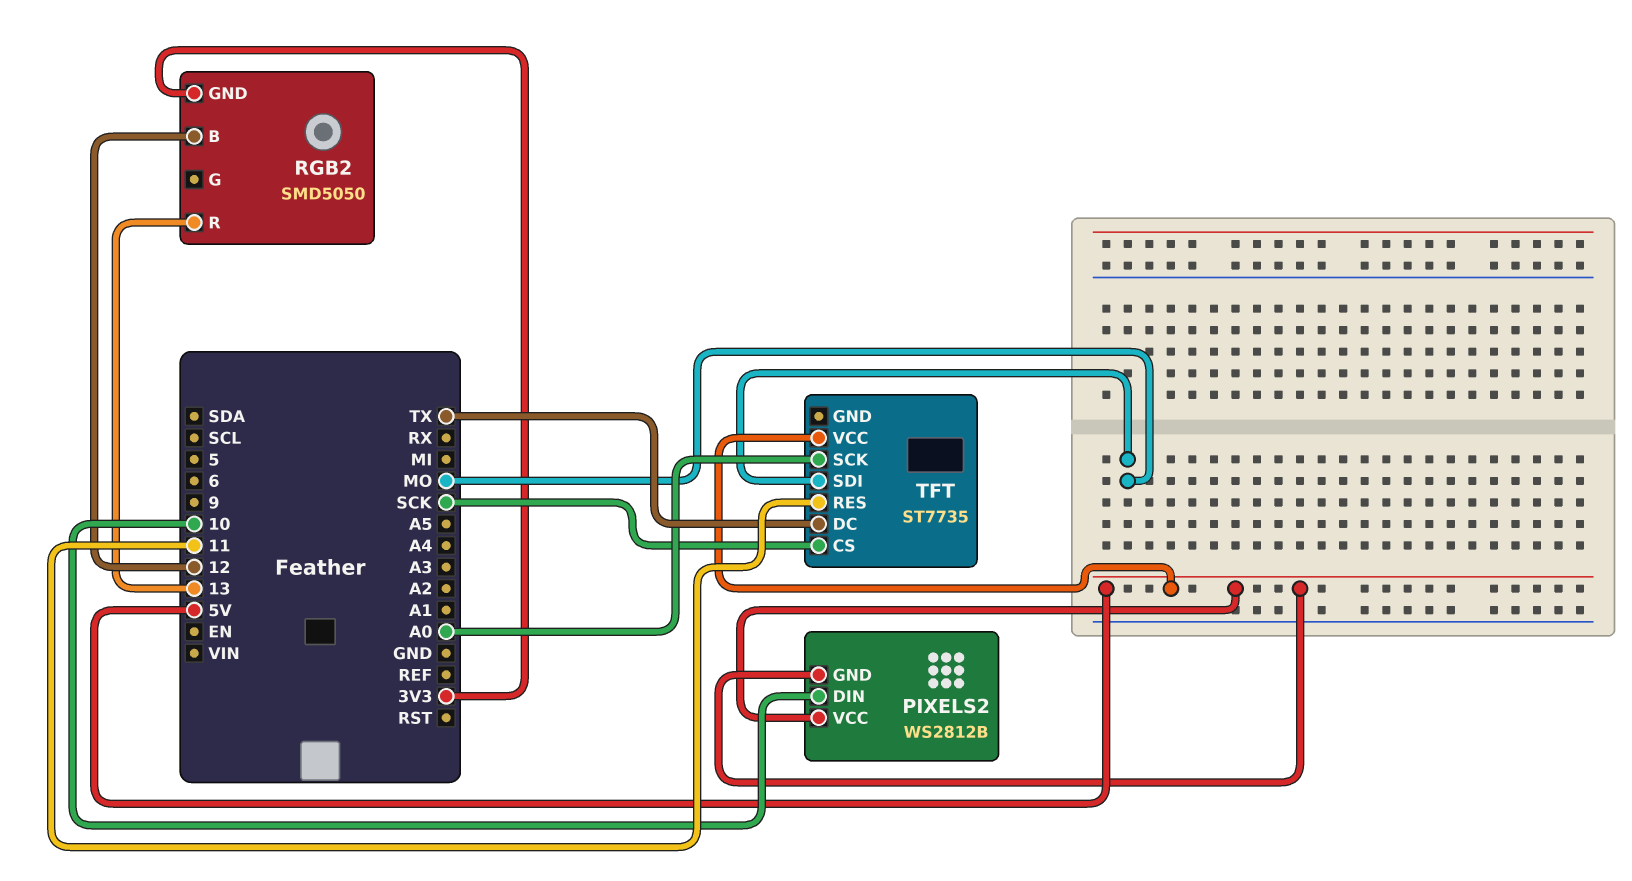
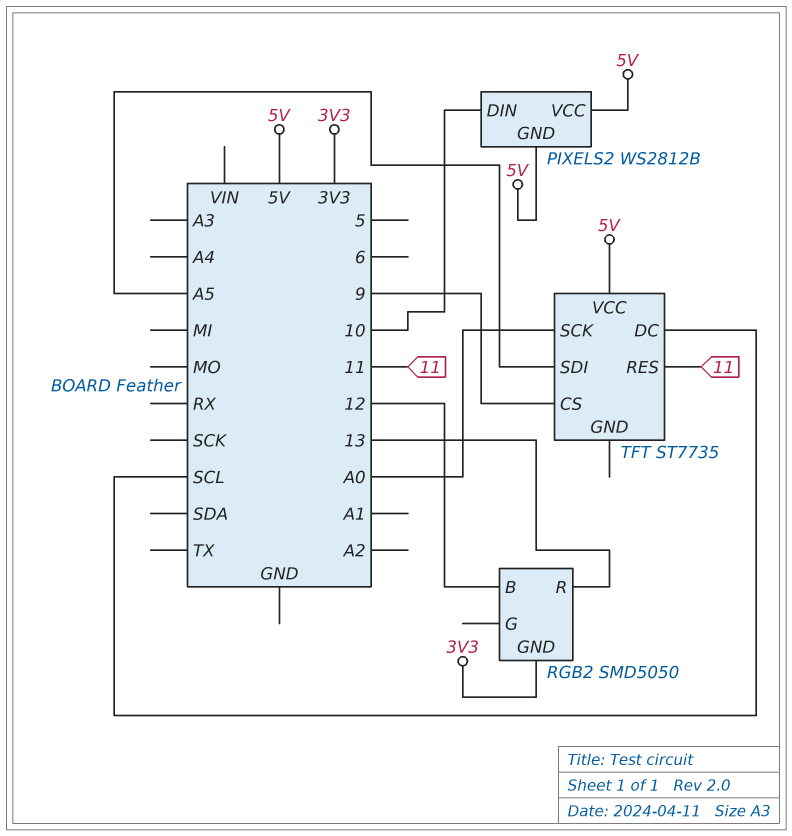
TFT pin CS: SCK -> 9
TFT pin DC: TX -> SCL
TFT pin SDI: MO -> A5

